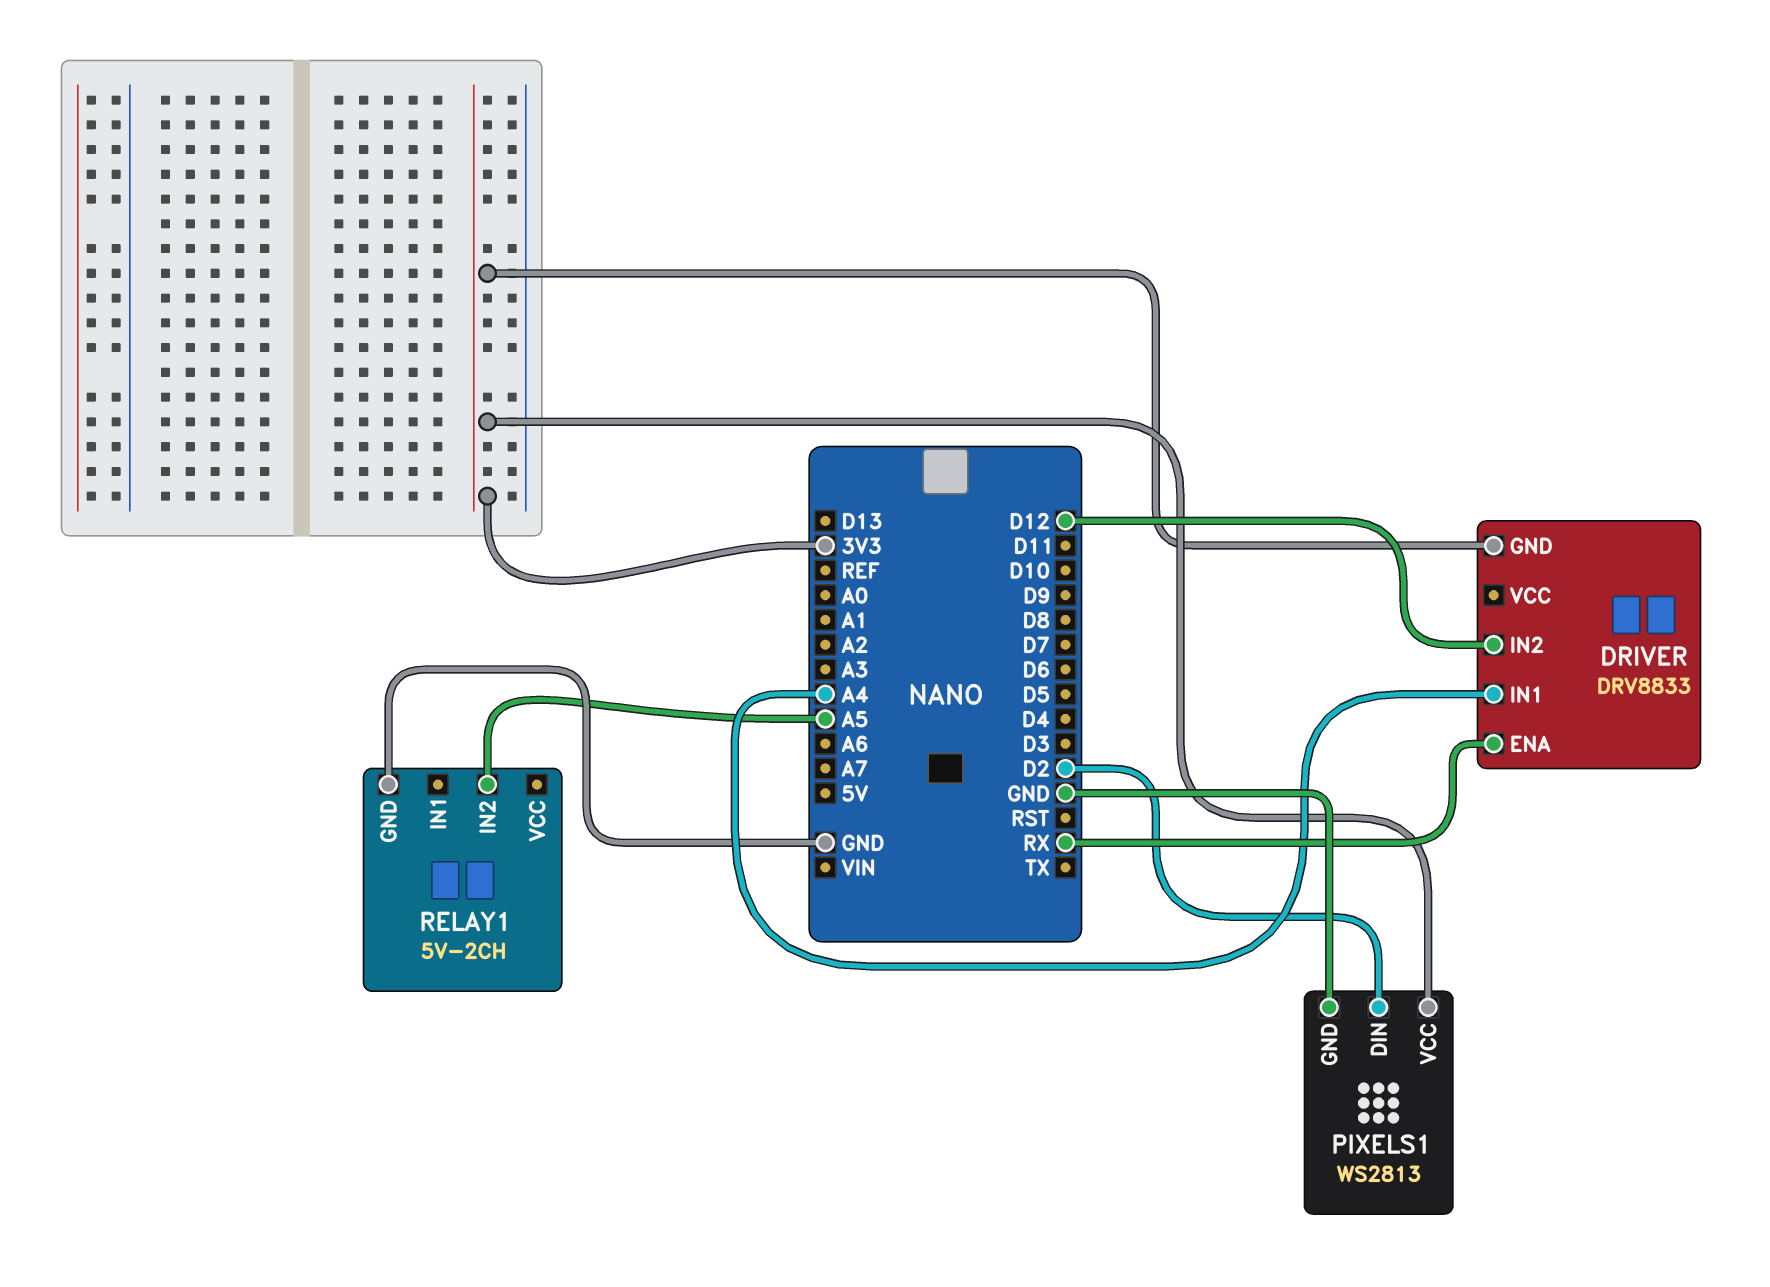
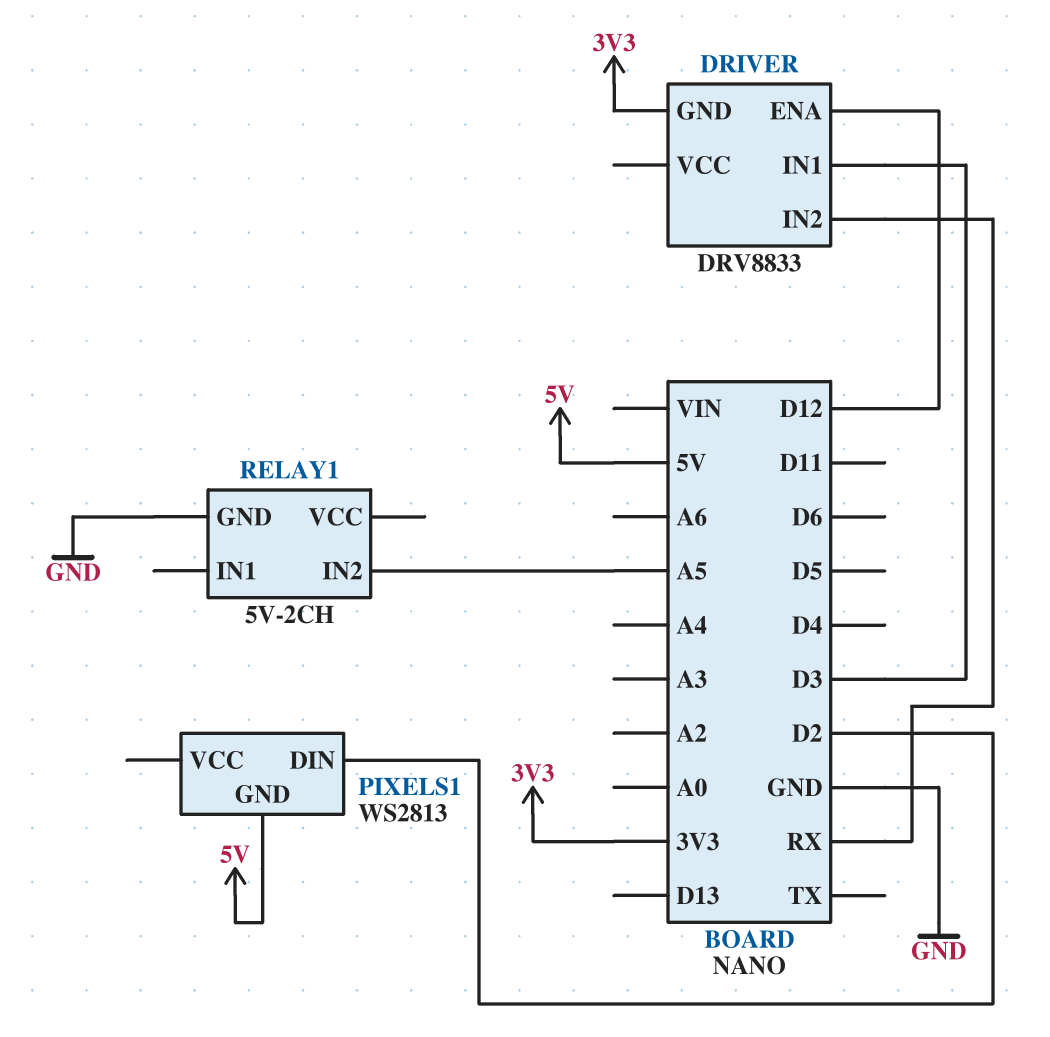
DRIVER pin ENA: RX -> D12
DRIVER pin IN1: A4 -> D3
DRIVER pin IN2: D12 -> RX
PIXELS1 pin GND: GND -> 5V
PIXELS1 pin VCC: 3V3 -> none

